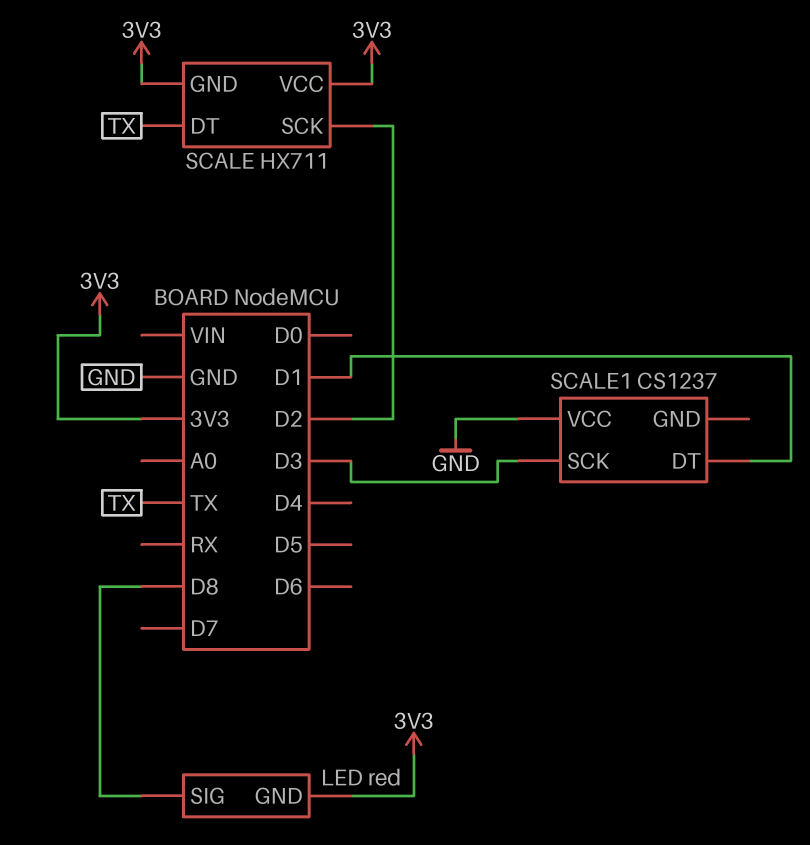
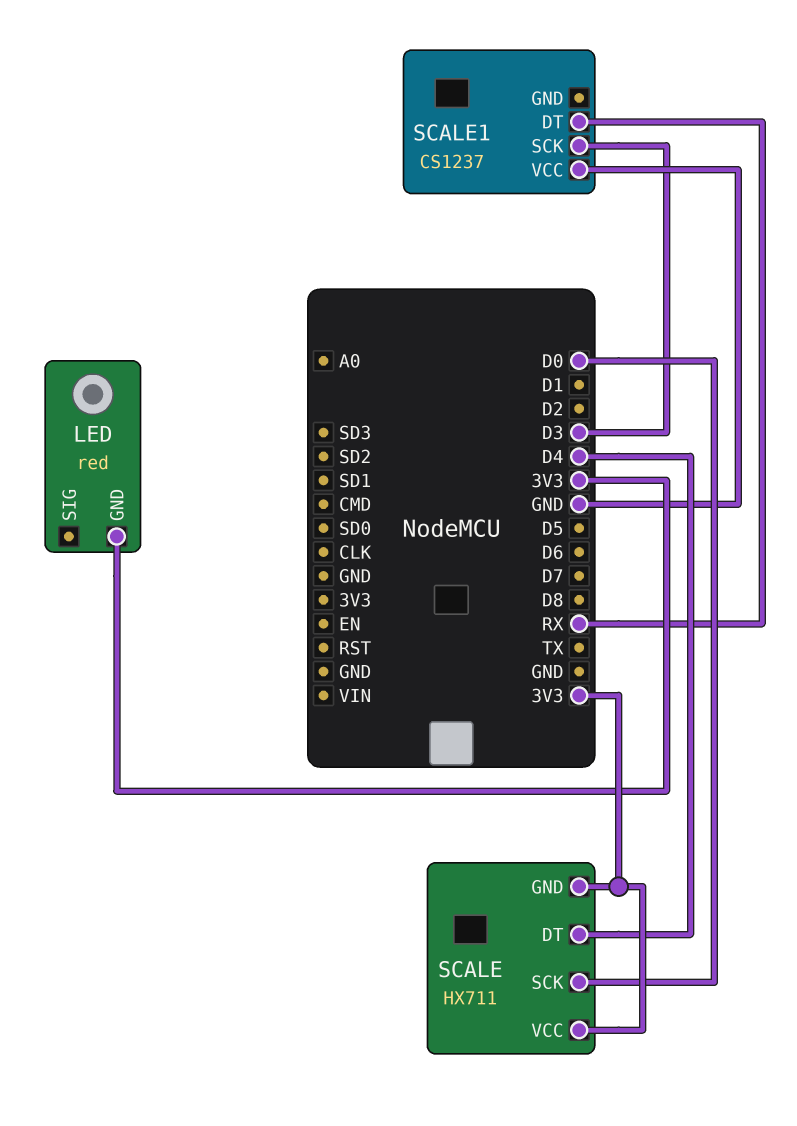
LED pin SIG: D8 -> none
SCALE pin DT: TX -> D4
SCALE pin SCK: D2 -> D0
SCALE1 pin DT: D1 -> RX

